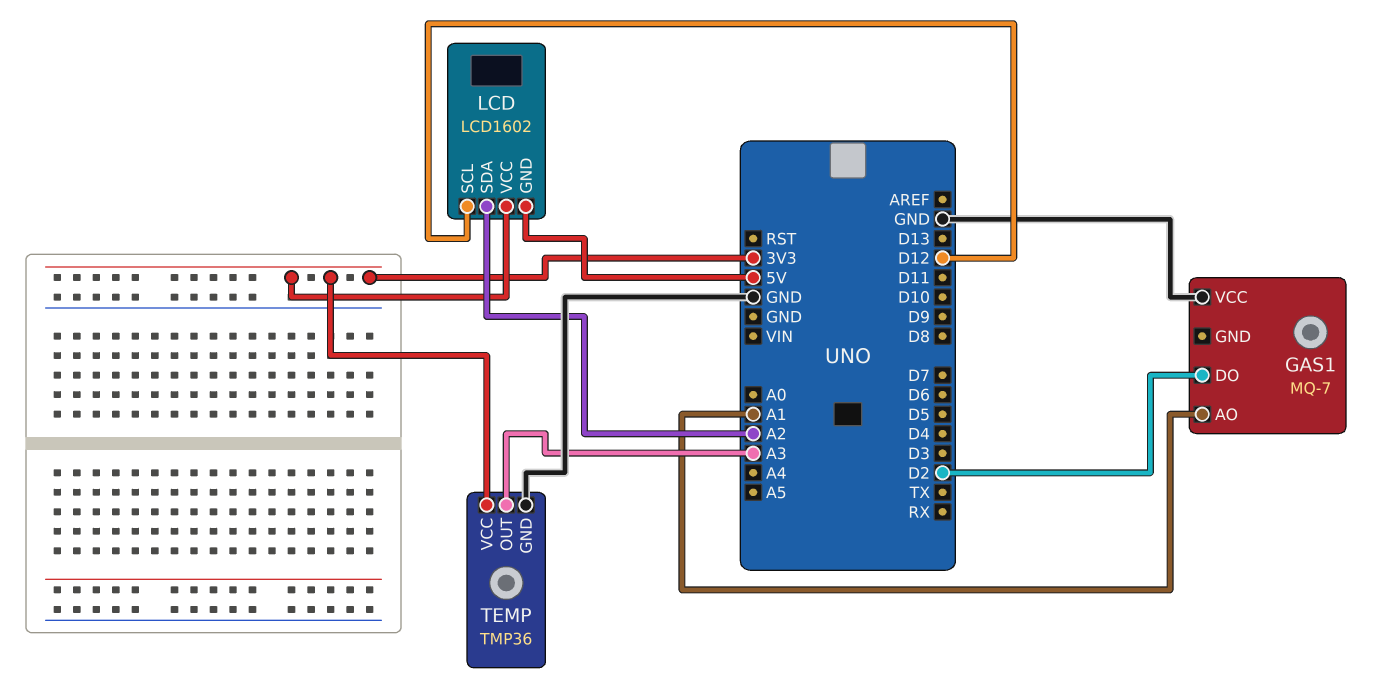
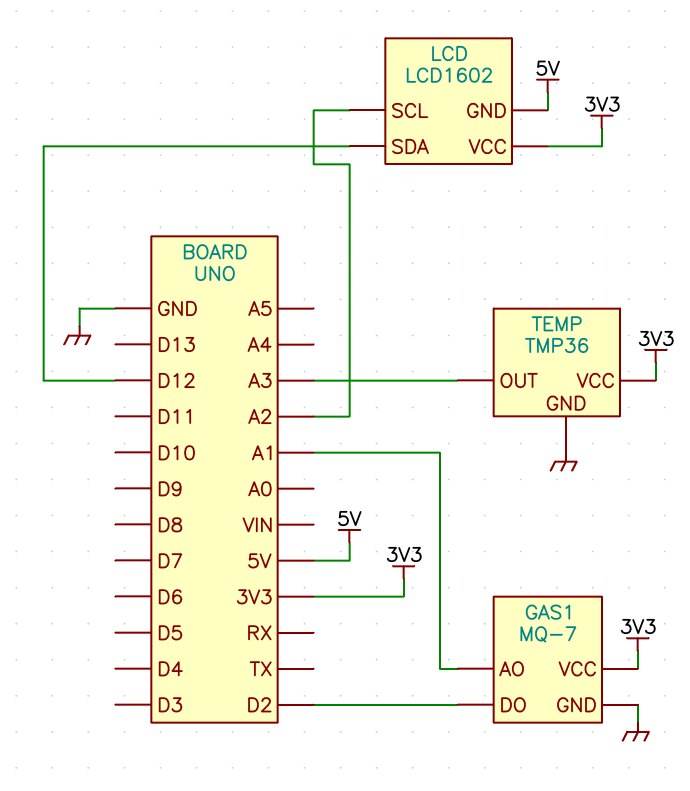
GAS1 pin GND: none -> GND
GAS1 pin VCC: GND -> 3V3
LCD pin SCL: D12 -> A2
LCD pin SDA: A2 -> D12

